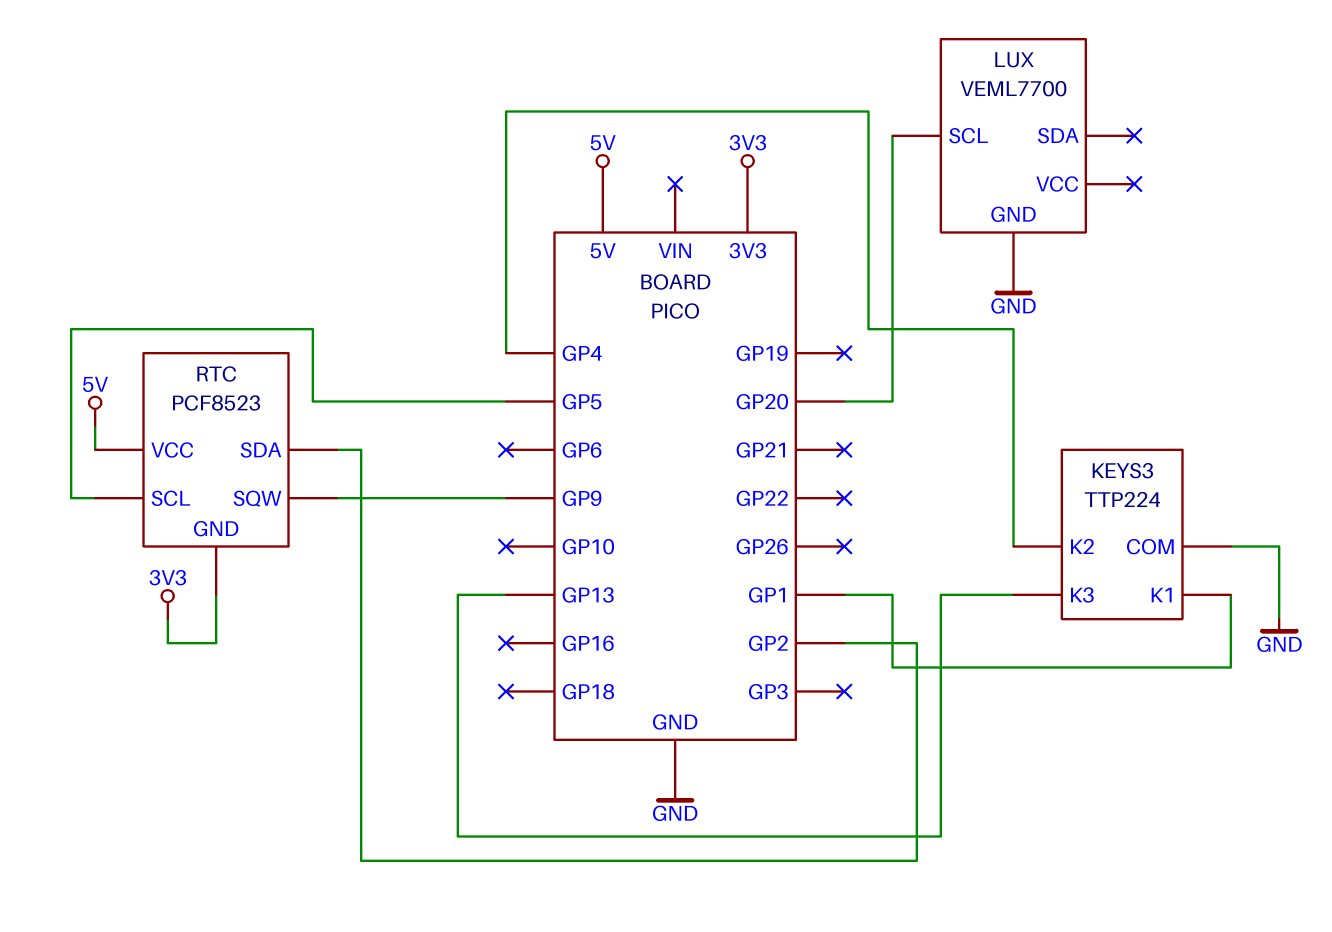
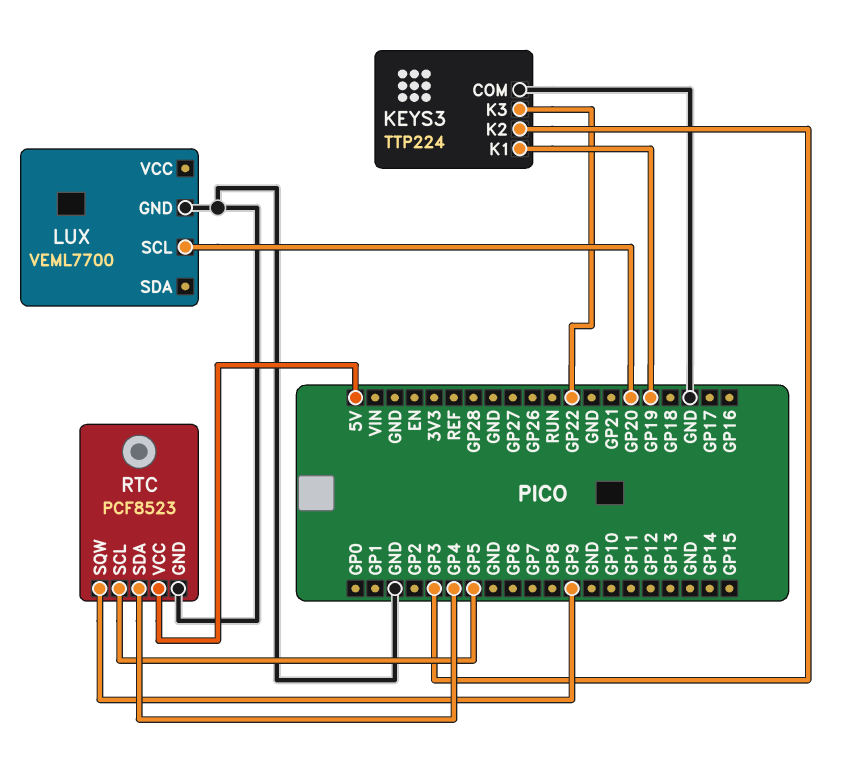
KEYS3 pin K1: GP1 -> GP19
KEYS3 pin K2: GP4 -> GP3
KEYS3 pin K3: GP13 -> GP22
RTC pin GND: 3V3 -> GND
RTC pin SDA: GP2 -> GP4

